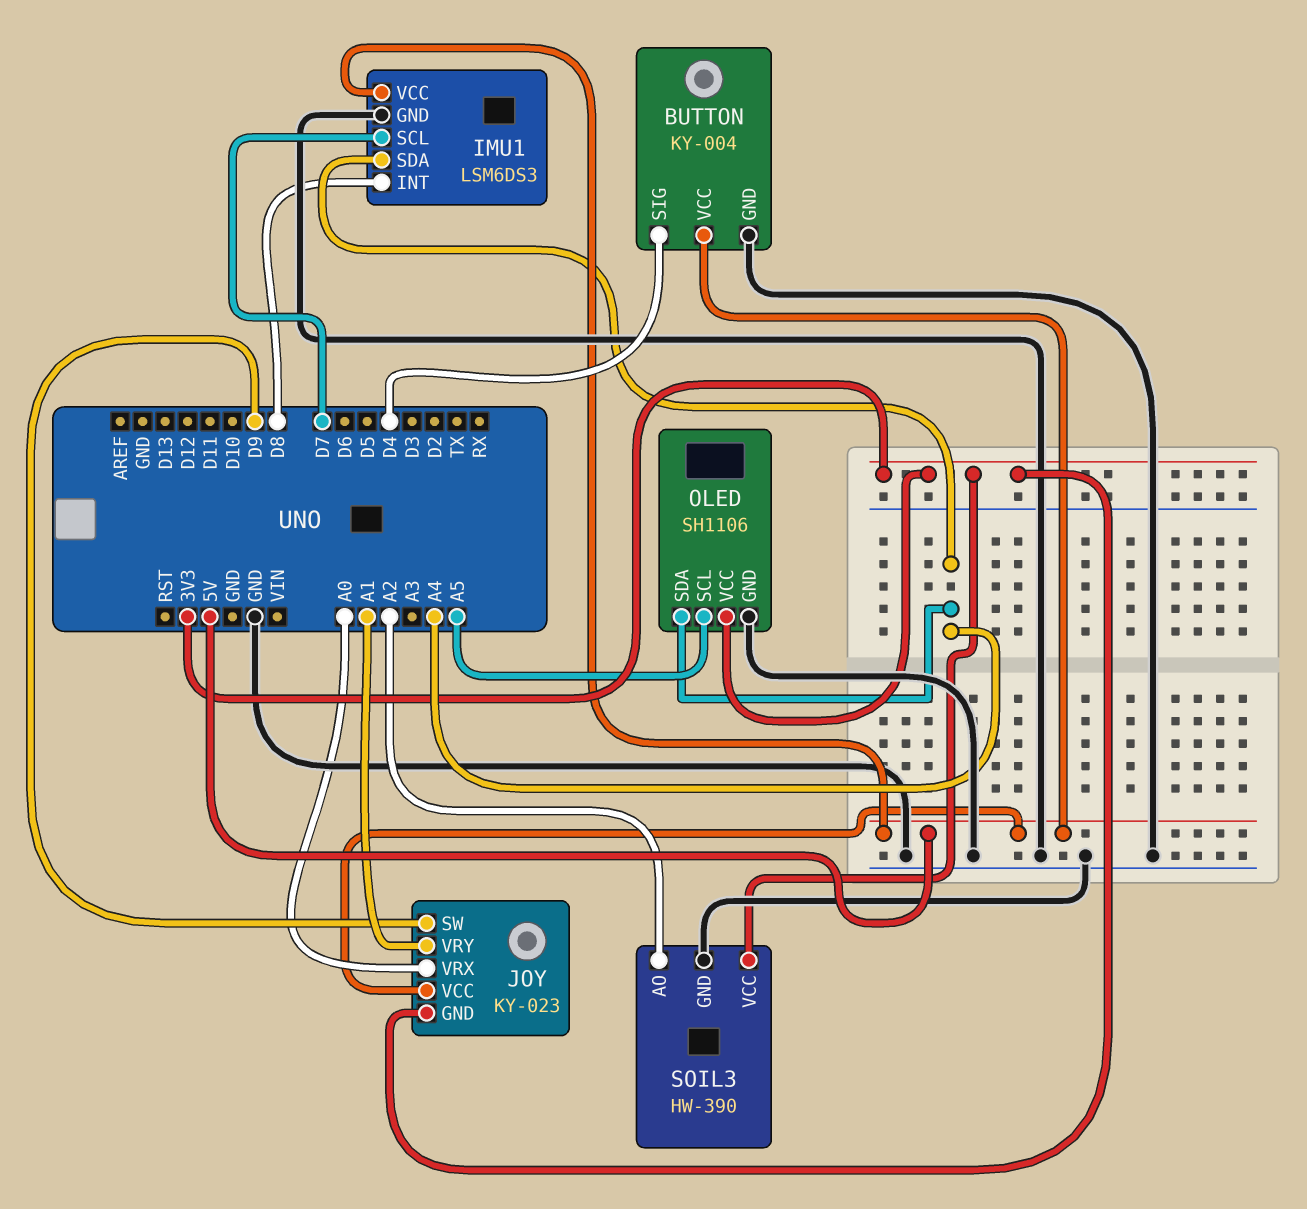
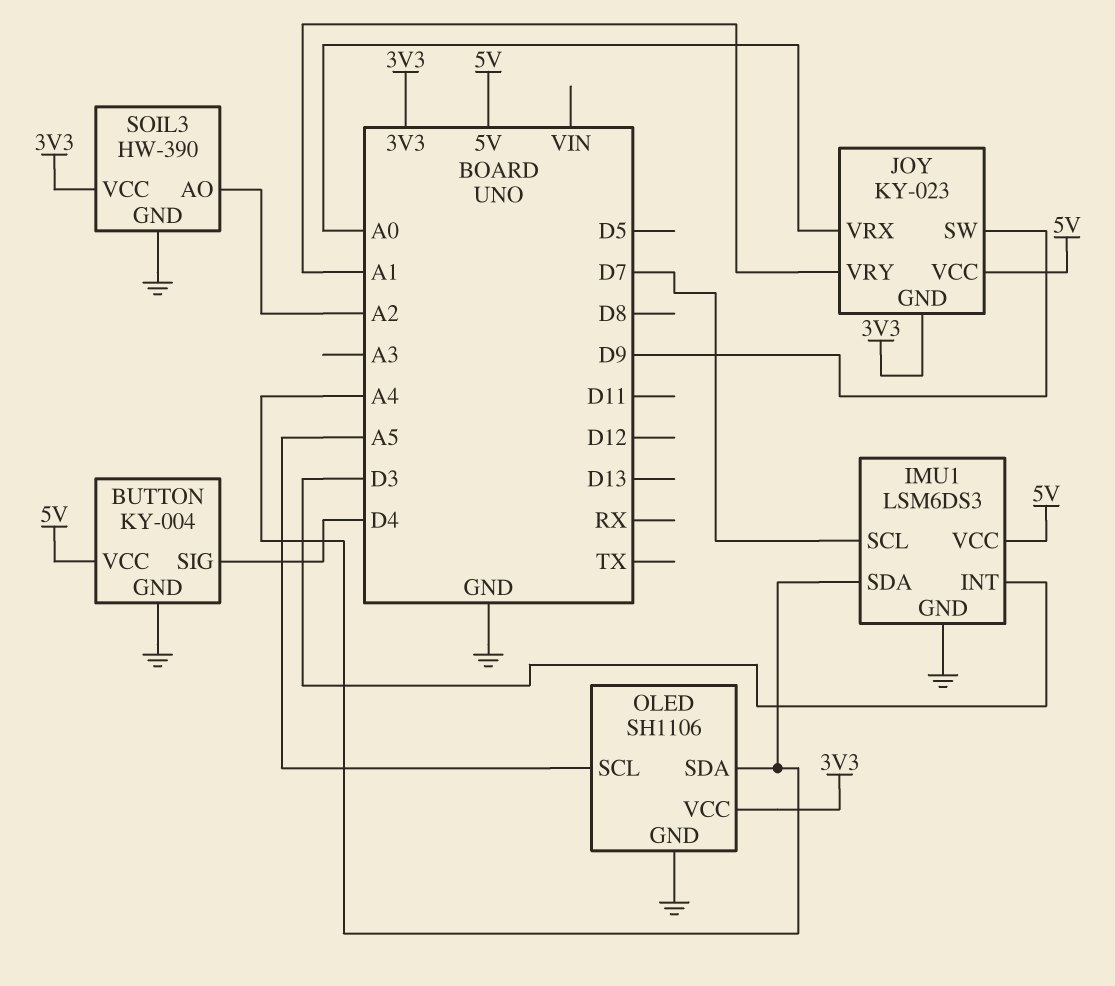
IMU1 pin INT: D8 -> D3

